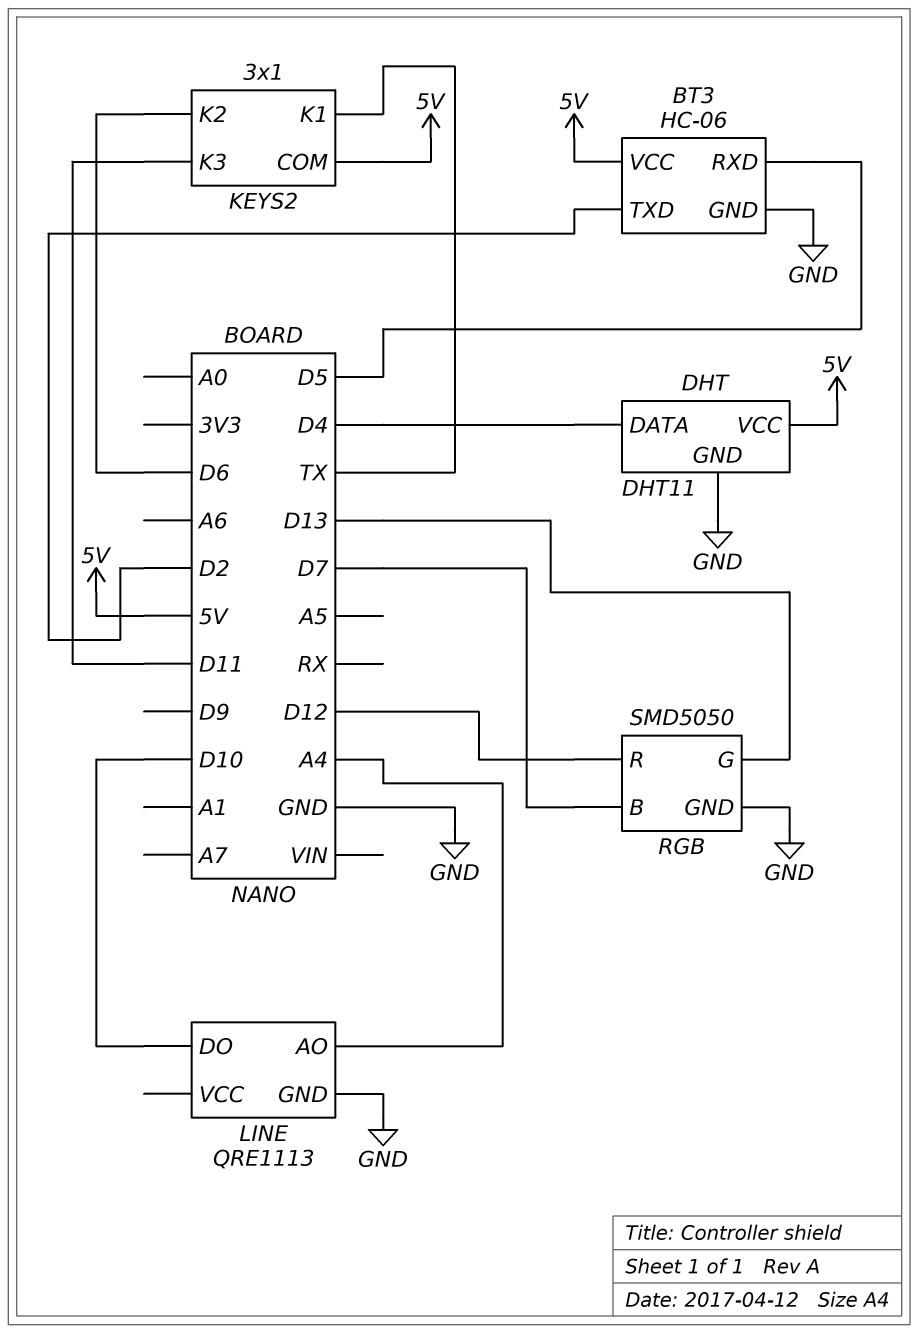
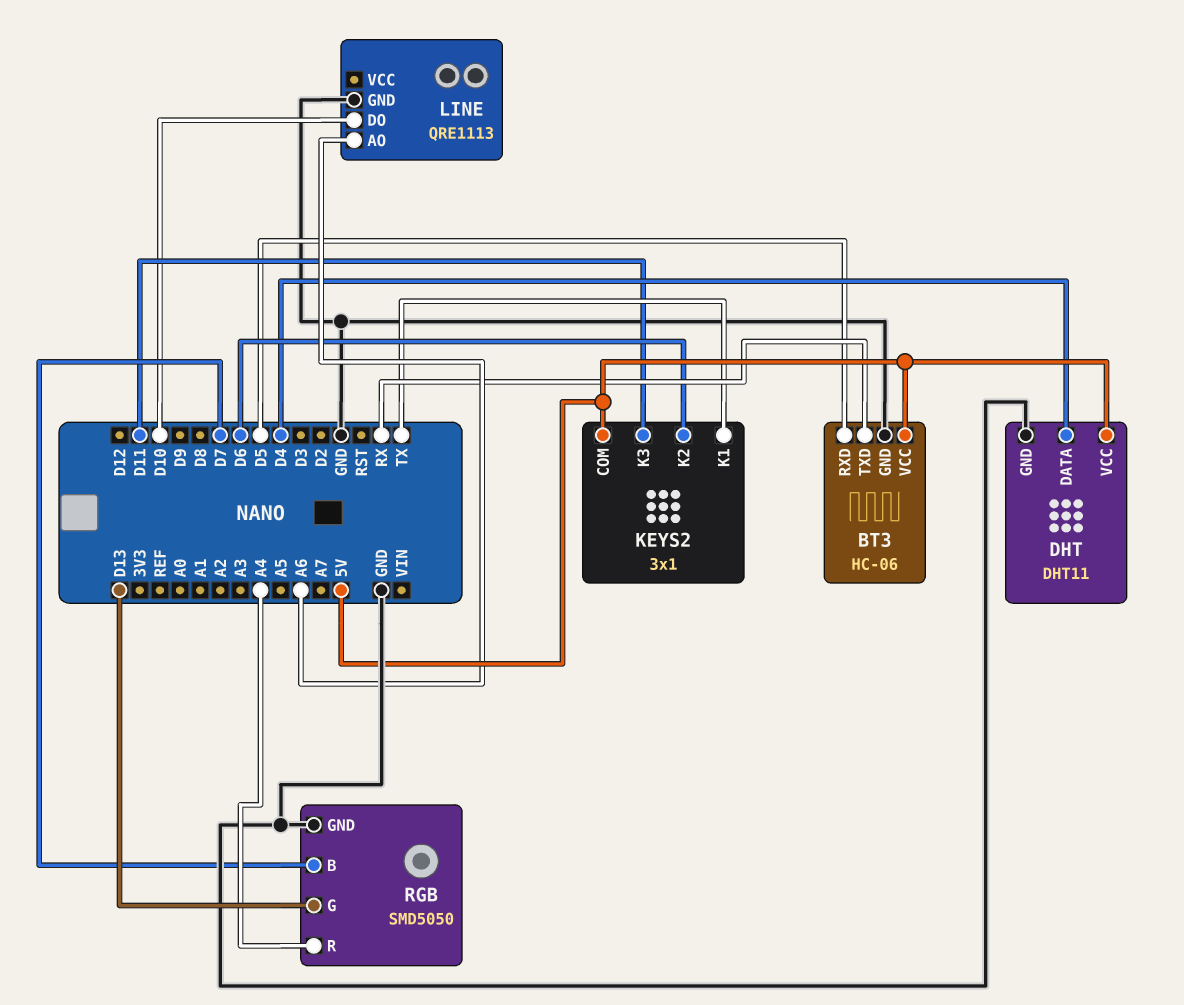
BT3 pin TXD: D2 -> RX
LINE pin AO: A4 -> A6
RGB pin R: D12 -> A4

